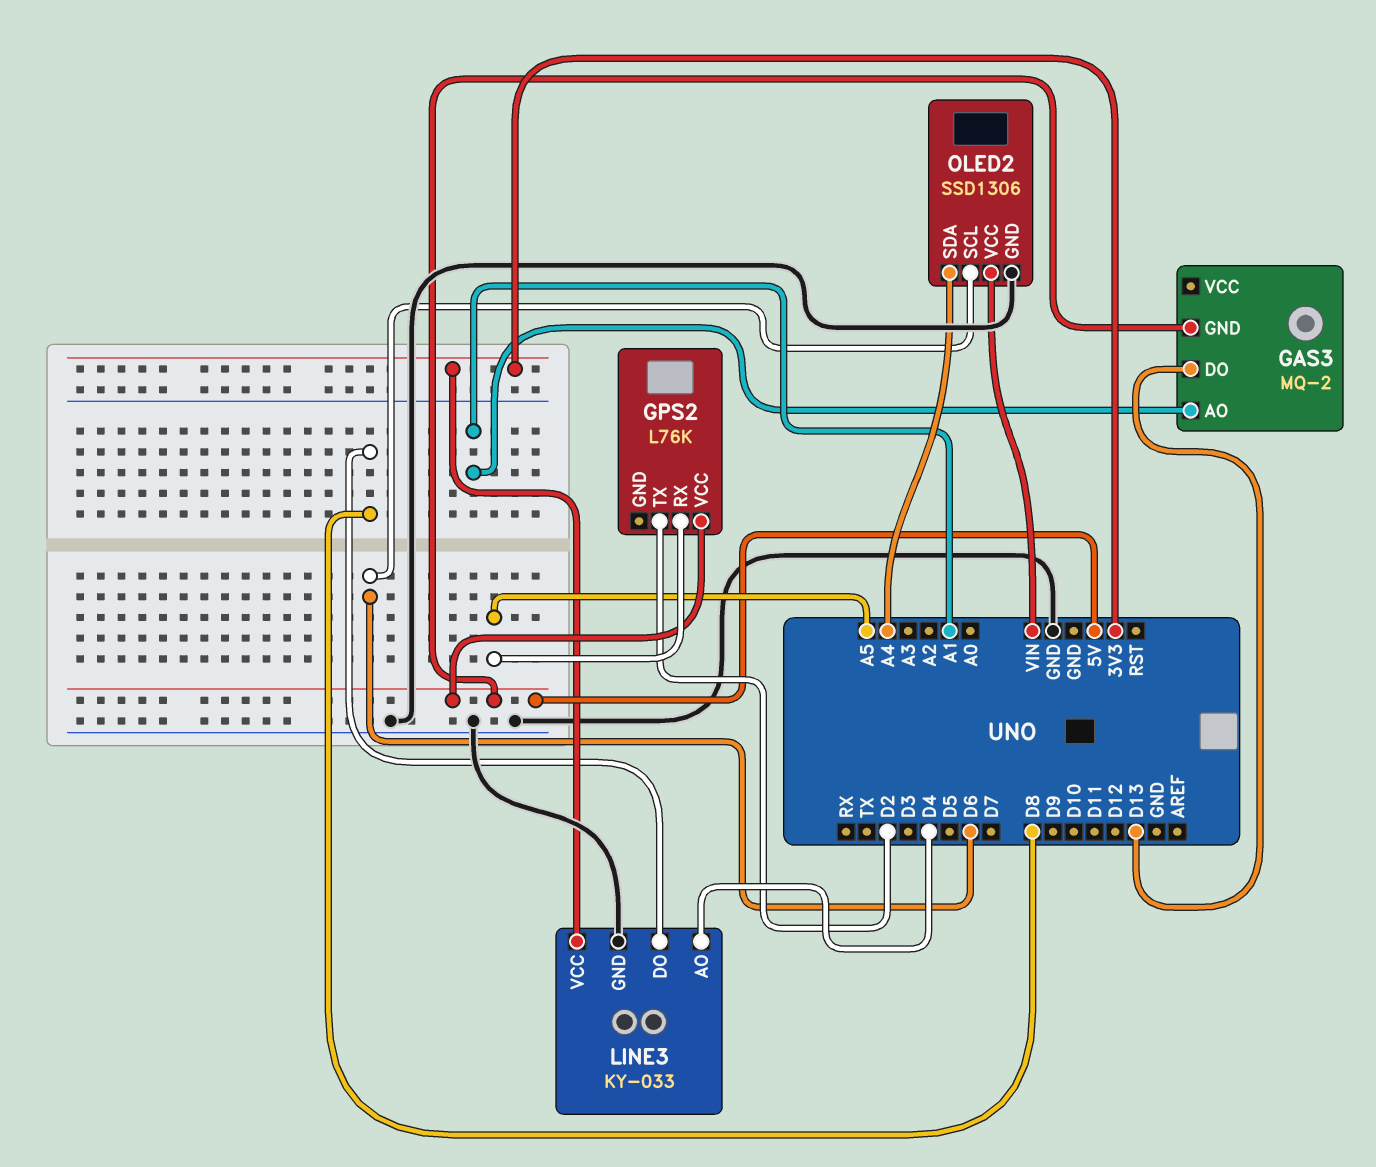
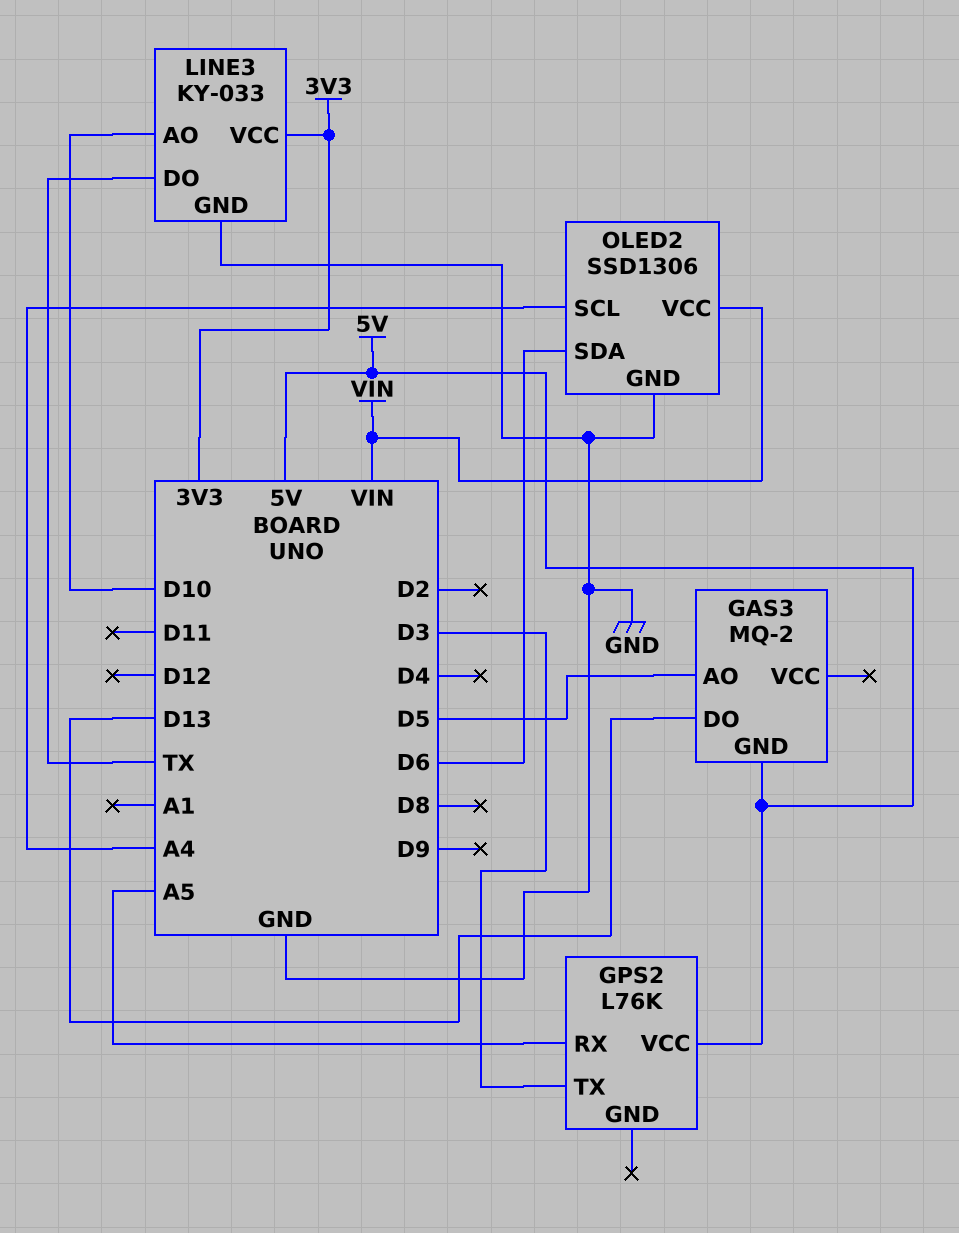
GAS3 pin AO: A1 -> D5
GPS2 pin TX: D2 -> D3
LINE3 pin AO: D4 -> D10
LINE3 pin DO: D8 -> TX
OLED2 pin SCL: D6 -> A4
OLED2 pin SDA: A4 -> D6

